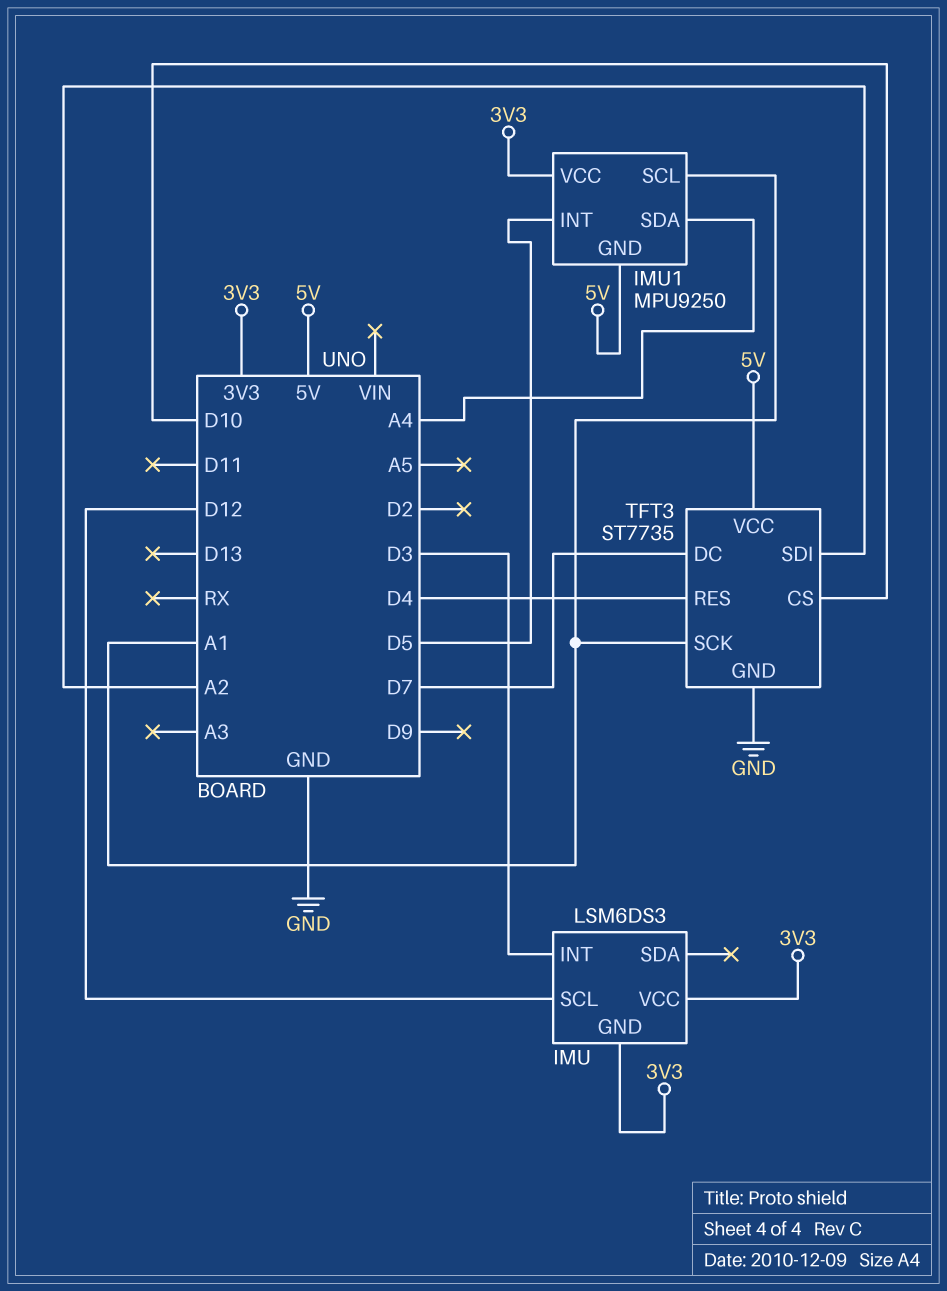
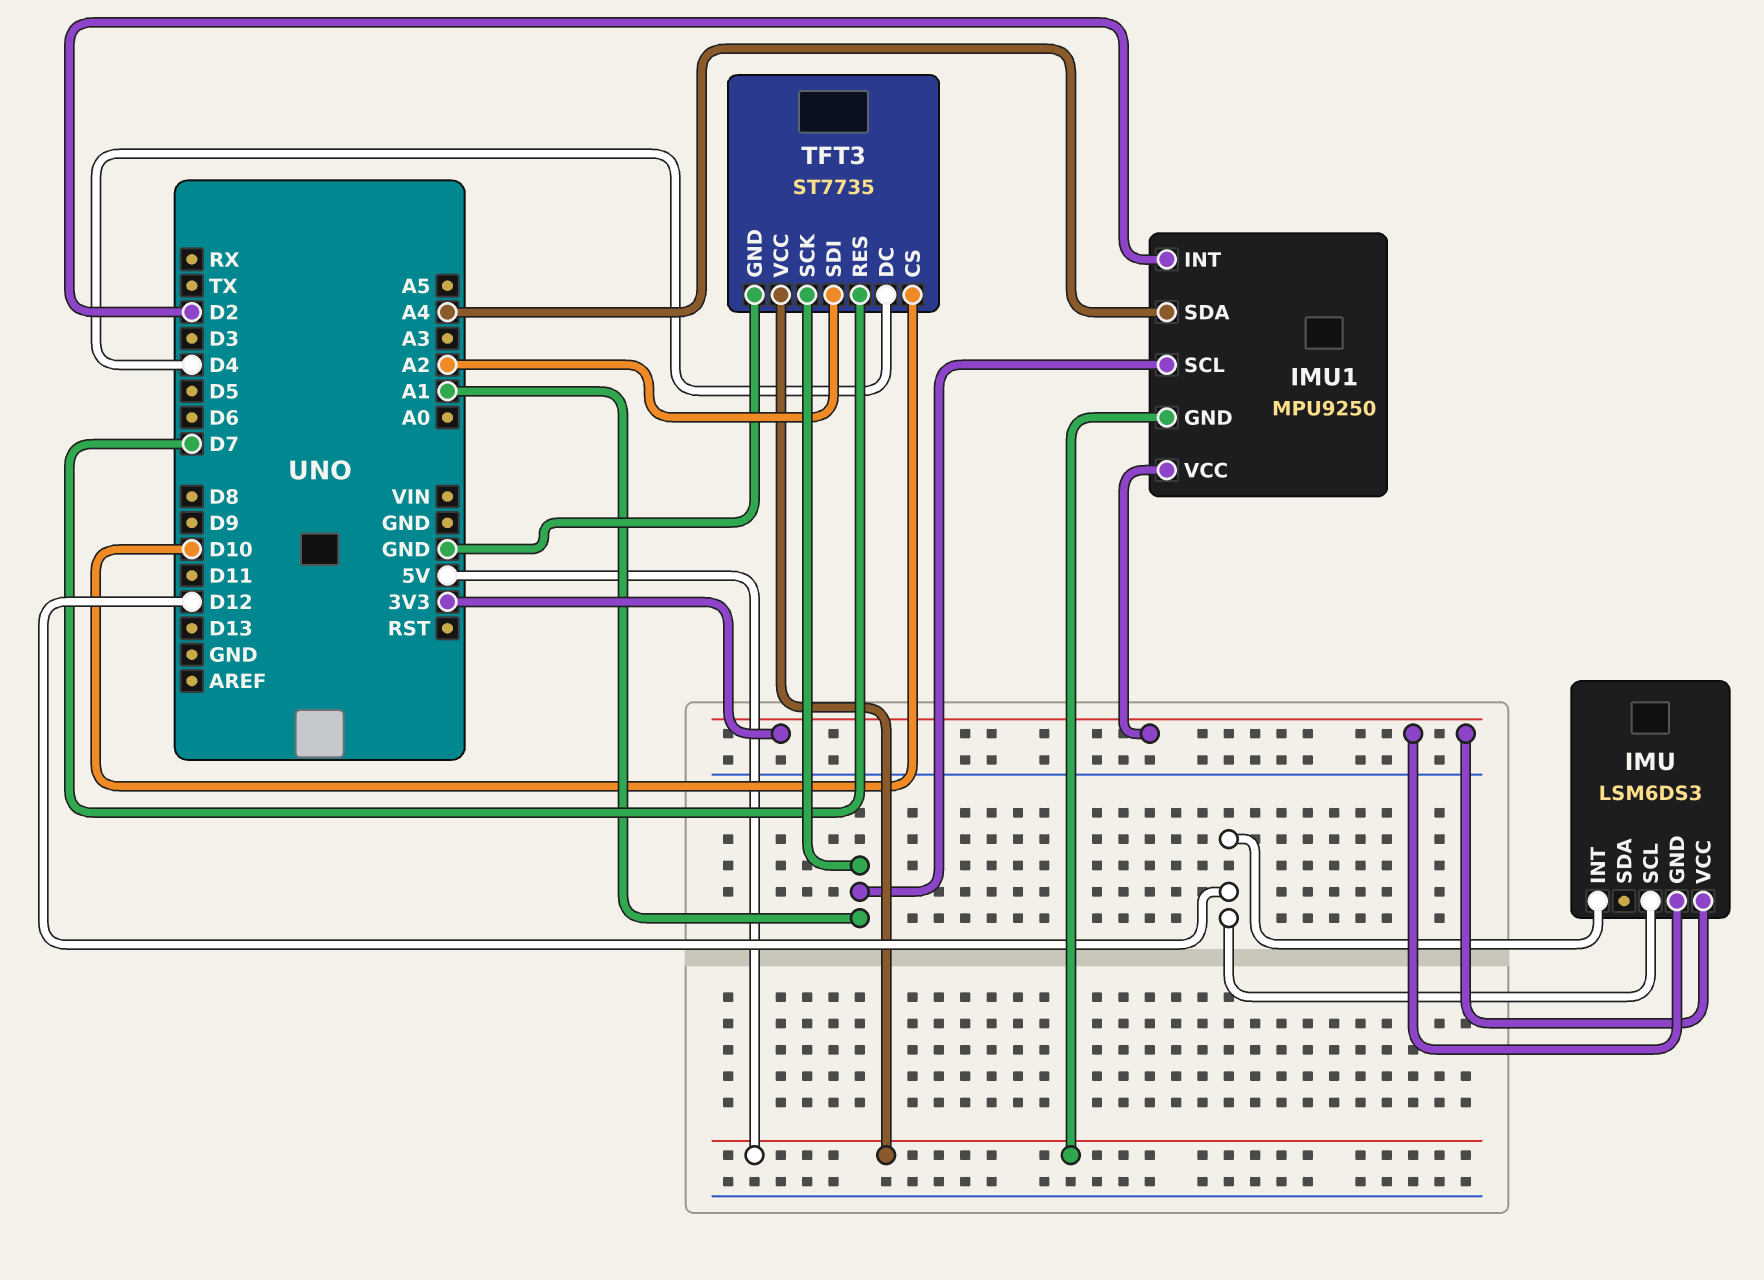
IMU pin INT: D3 -> D12
IMU1 pin INT: D5 -> D2
TFT3 pin DC: D7 -> D4
TFT3 pin RES: D4 -> D7

